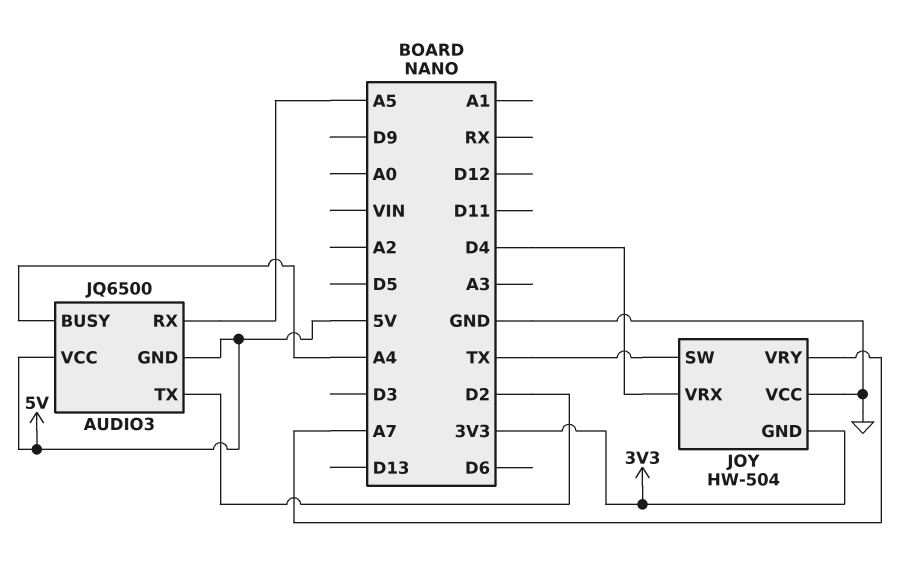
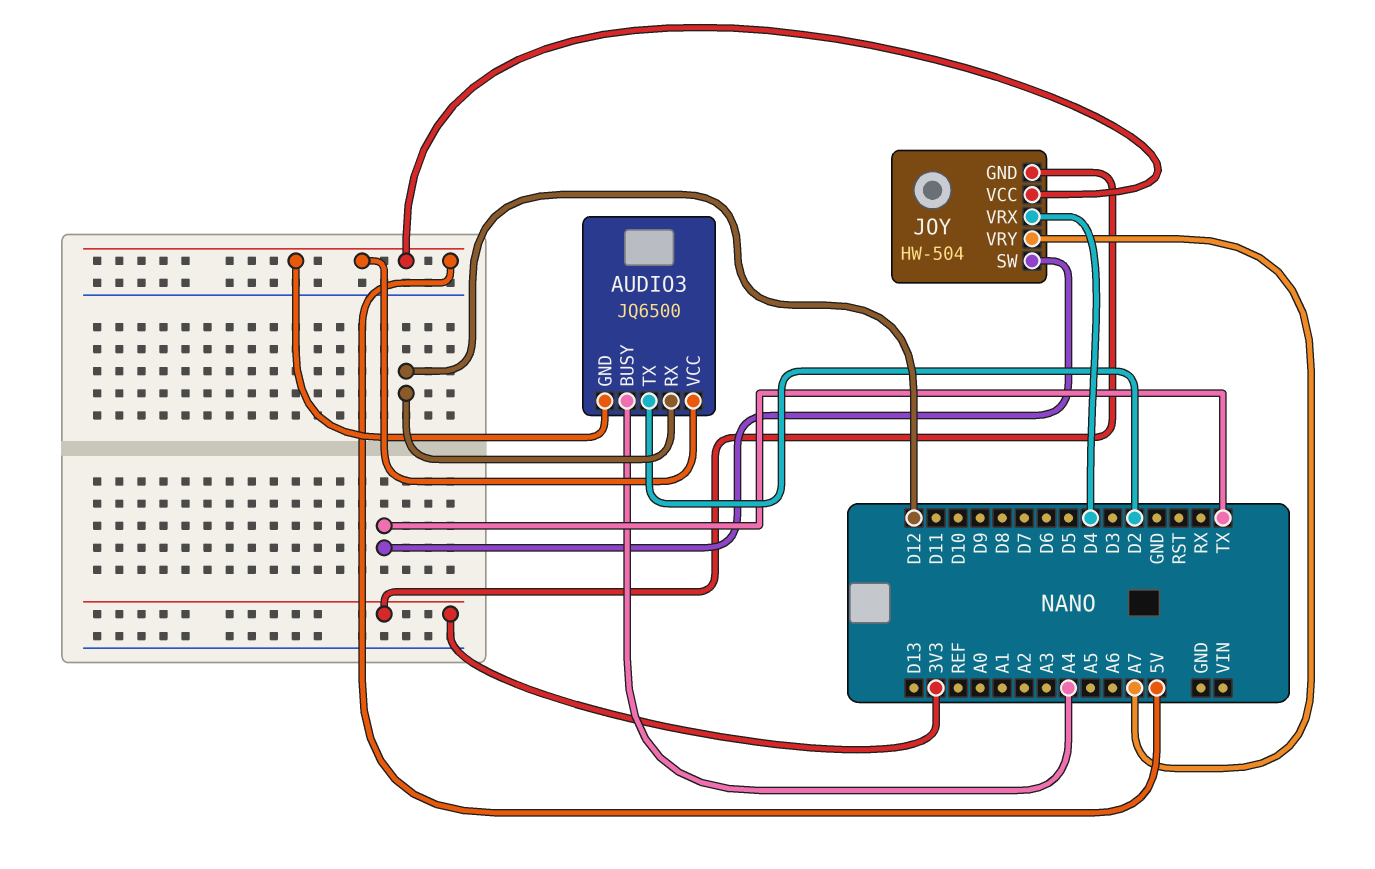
AUDIO3 pin RX: A5 -> D12
JOY pin VCC: GND -> 5V

